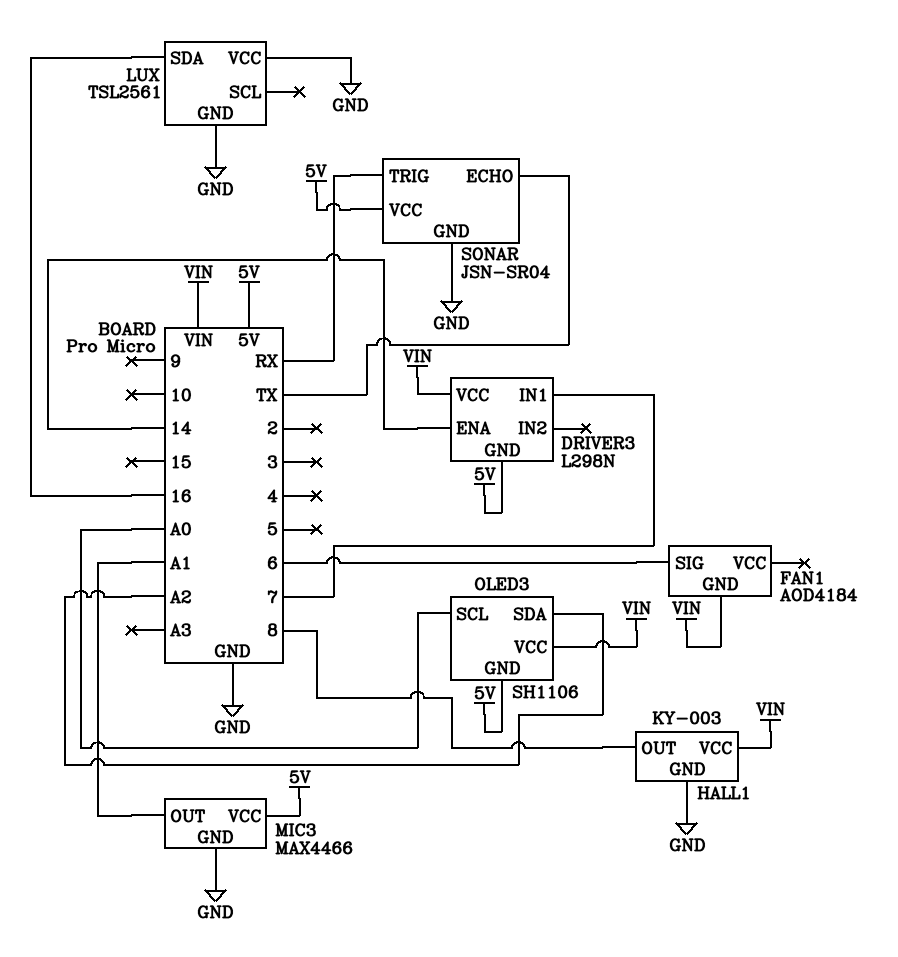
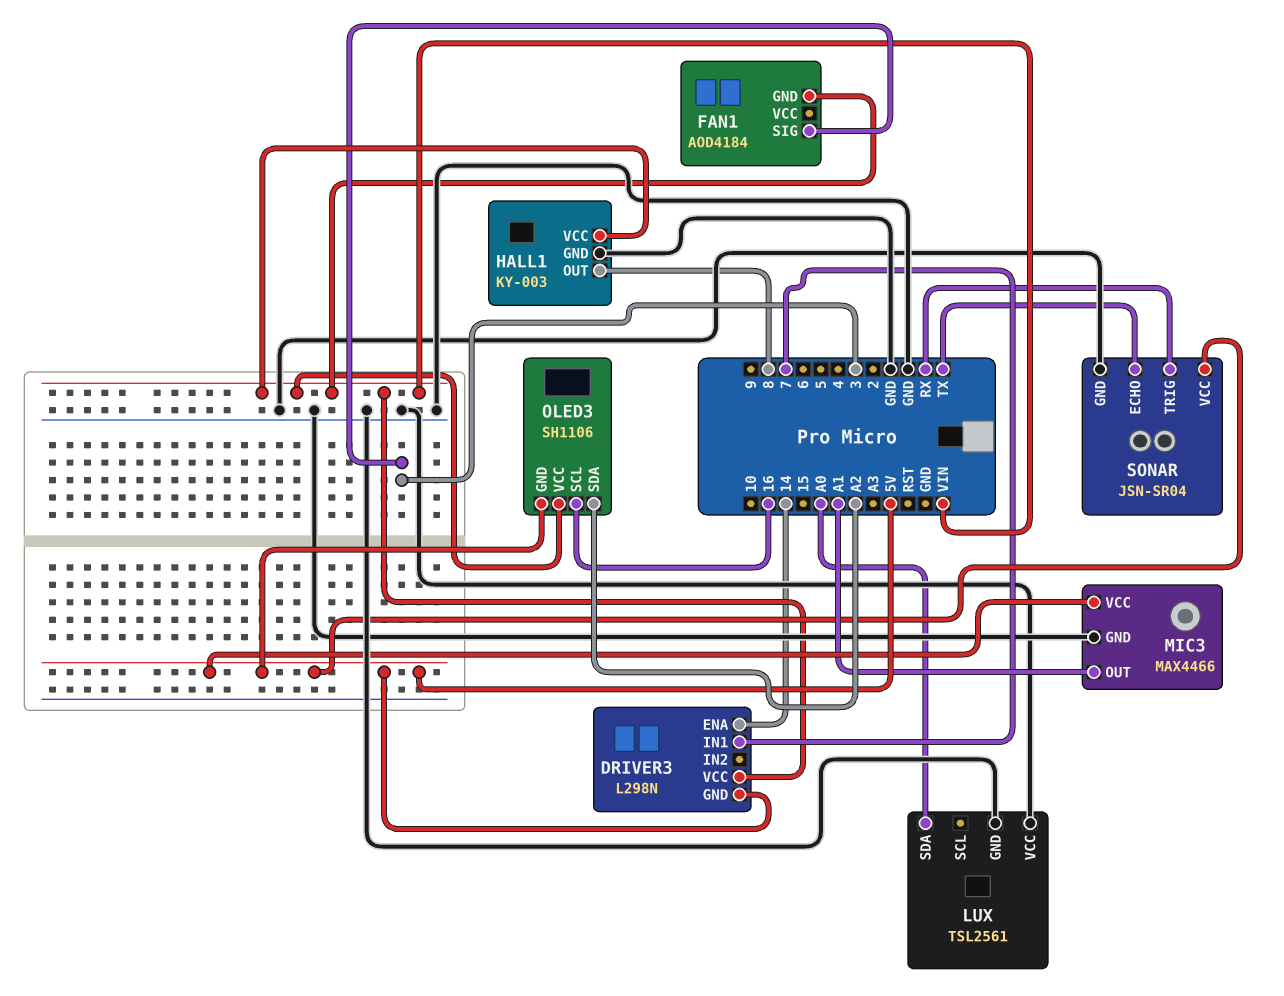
FAN1 pin SIG: 6 -> 3
LUX pin SDA: 16 -> A0
OLED3 pin SCL: A0 -> 16

